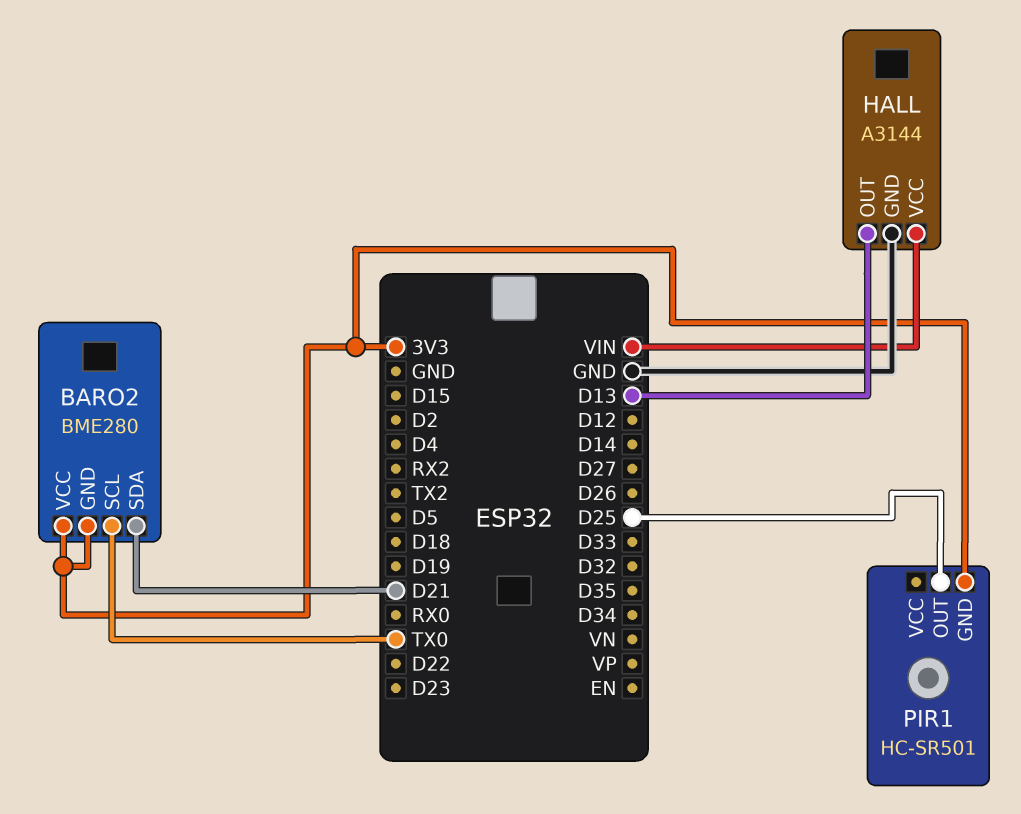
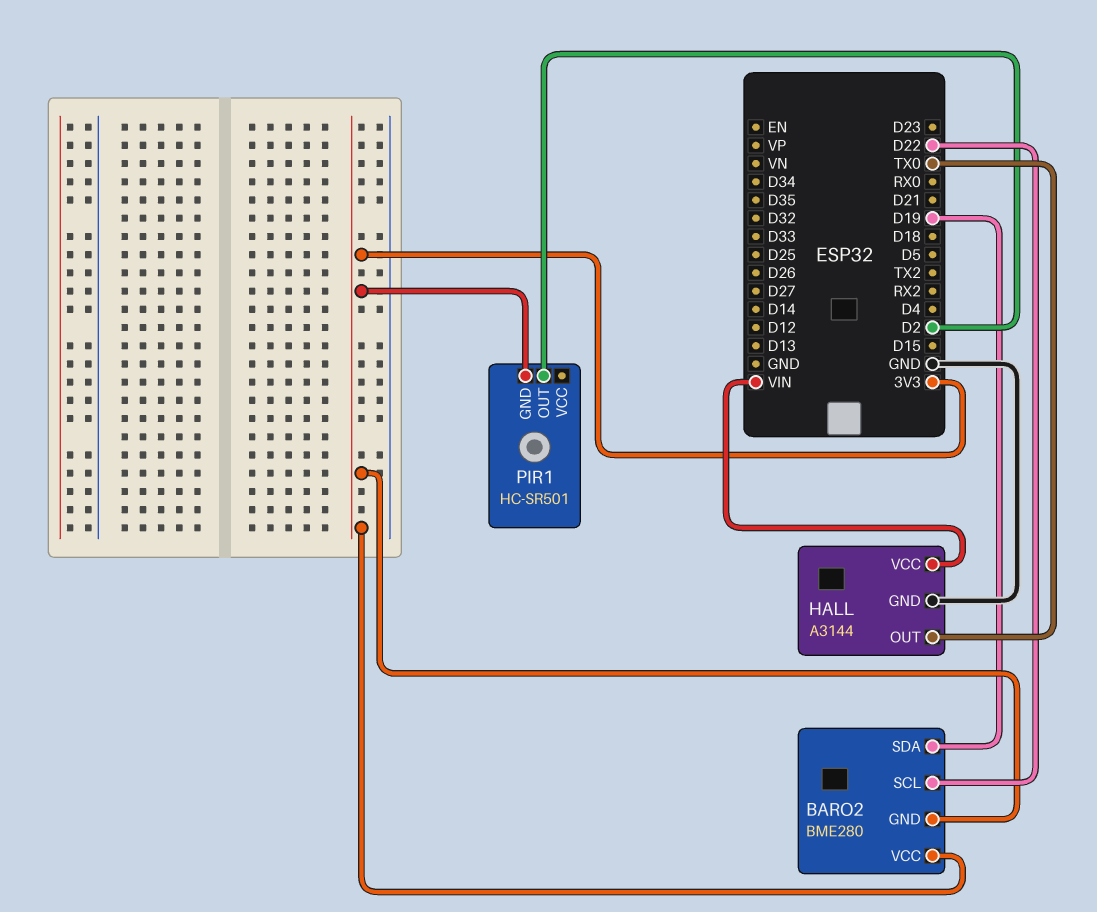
BARO2 pin SCL: TX0 -> D22
BARO2 pin SDA: D21 -> D19
HALL pin OUT: D13 -> TX0
PIR1 pin OUT: D25 -> D2

